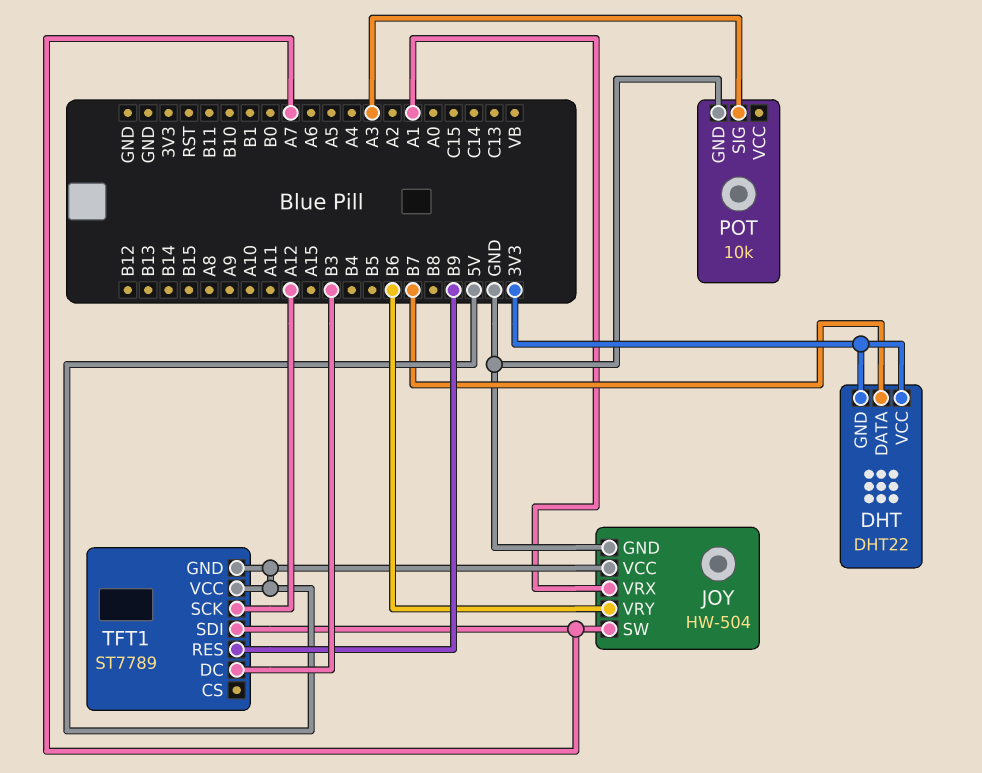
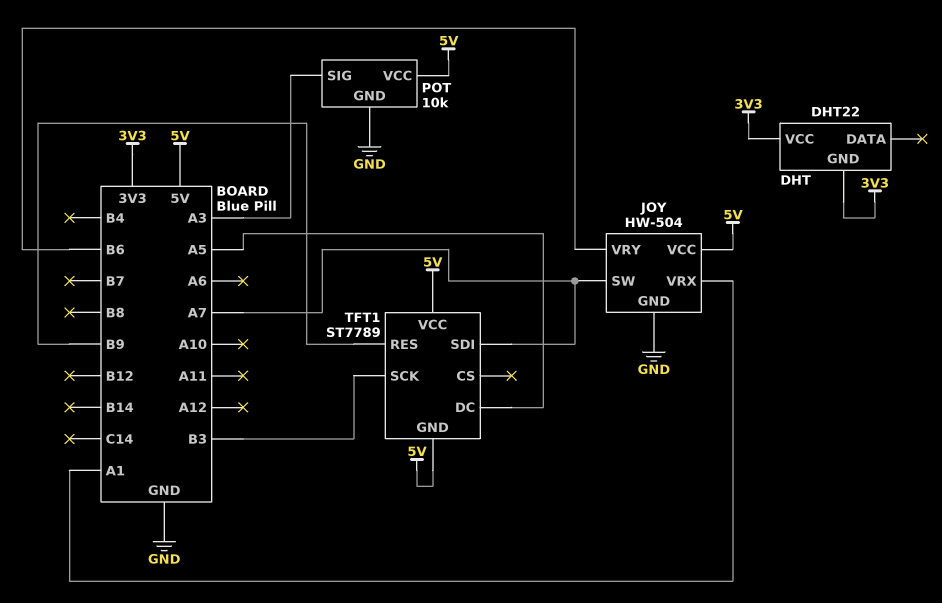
DHT pin DATA: B7 -> none
POT pin VCC: none -> 5V
TFT1 pin DC: B3 -> A5
TFT1 pin SCK: A12 -> B3

